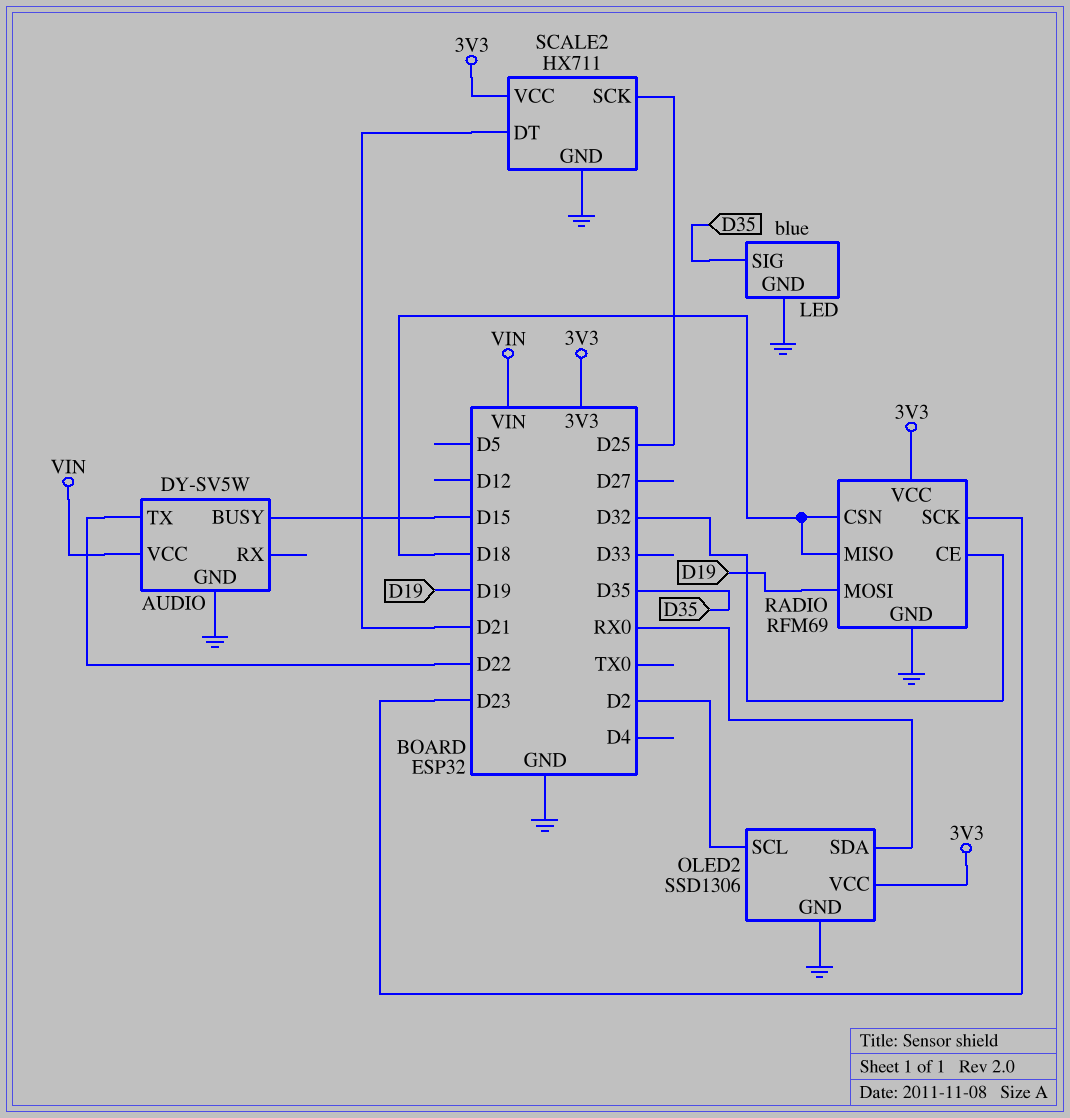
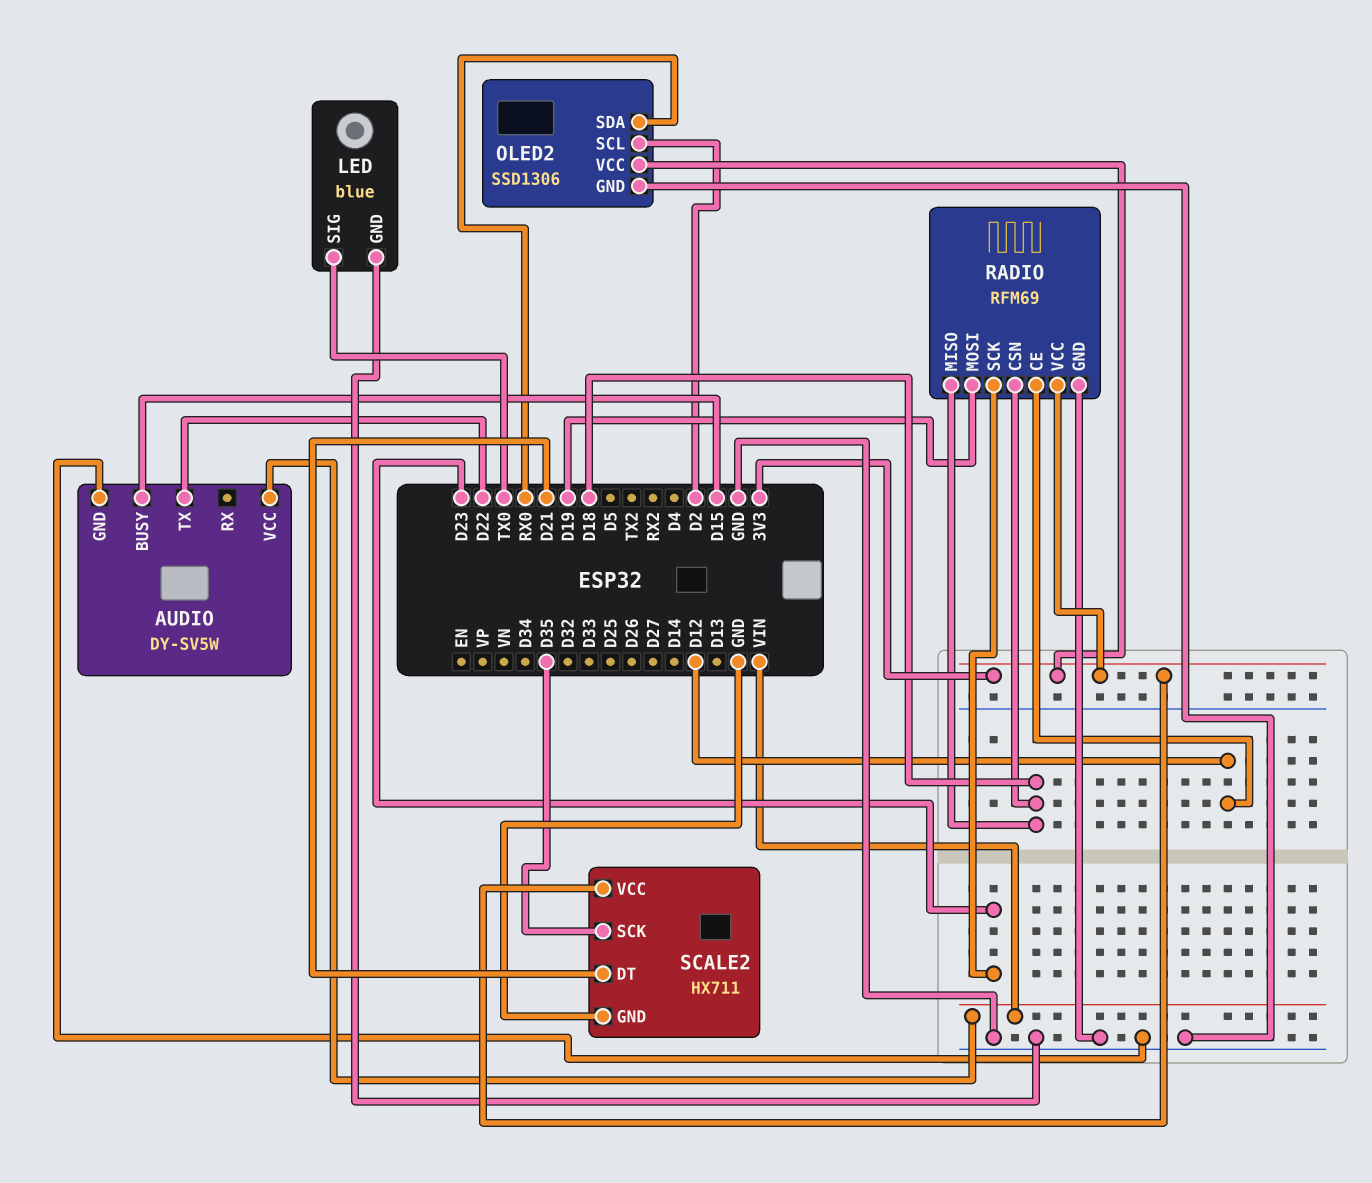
LED pin SIG: D35 -> TX0
RADIO pin CE: D32 -> D12
SCALE2 pin SCK: D25 -> D35

